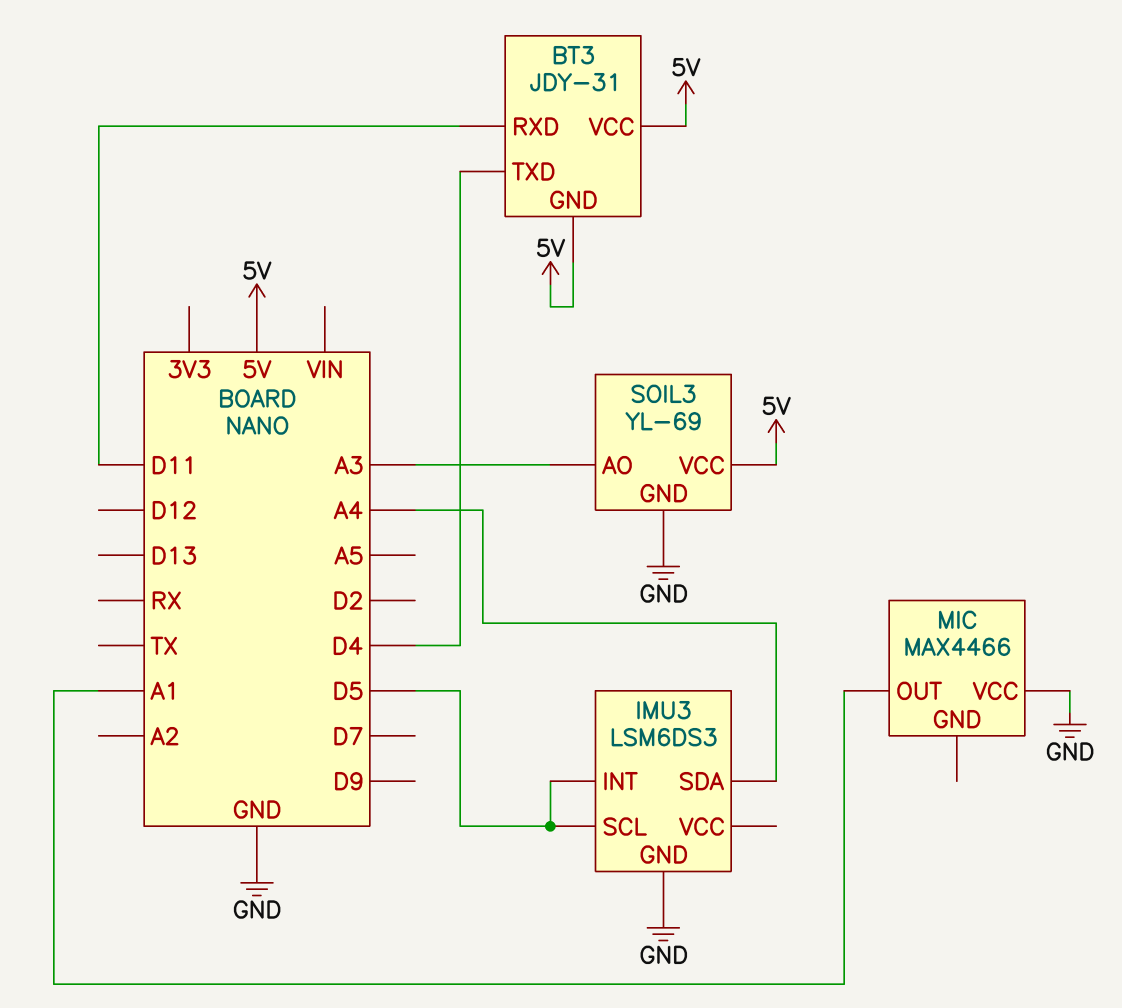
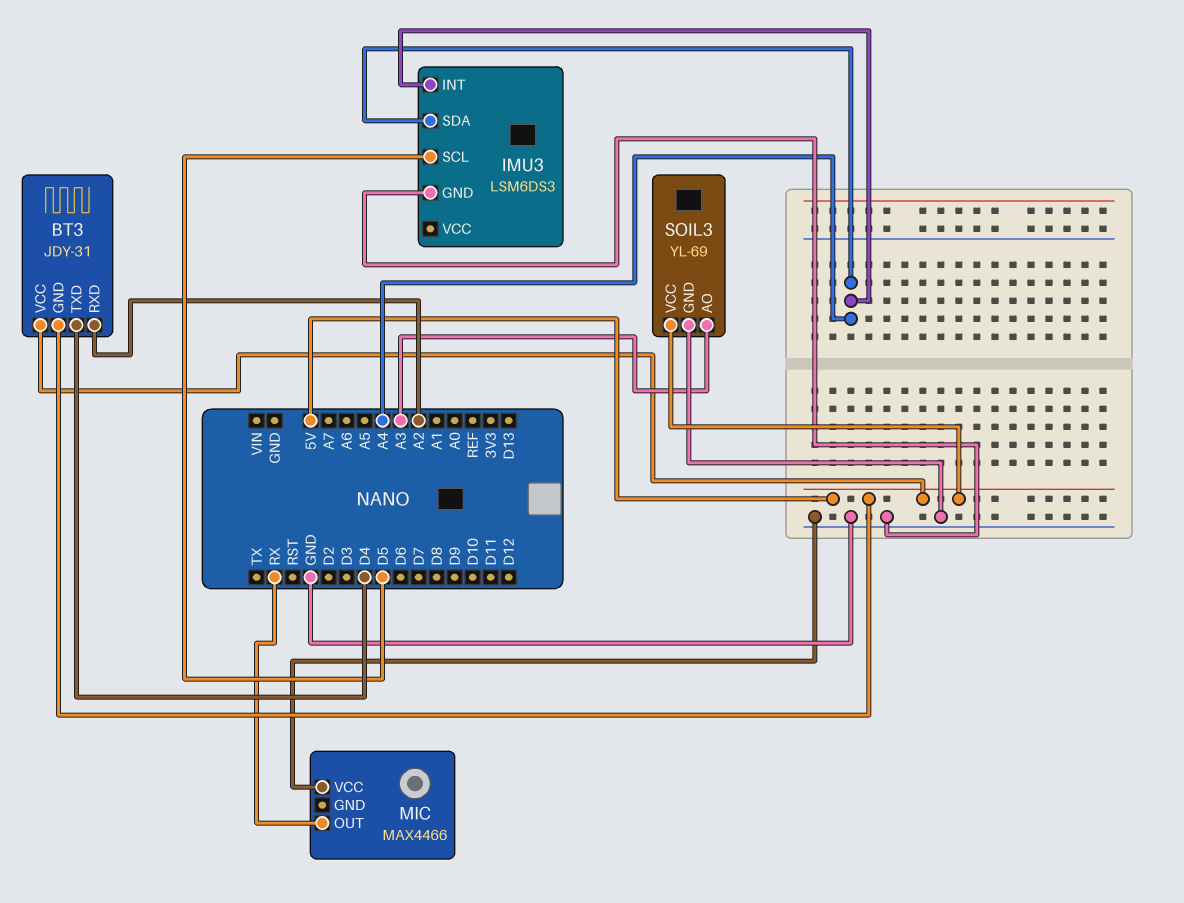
BT3 pin RXD: D11 -> A2
IMU3 pin INT: D5 -> A4
MIC pin OUT: A1 -> RX

